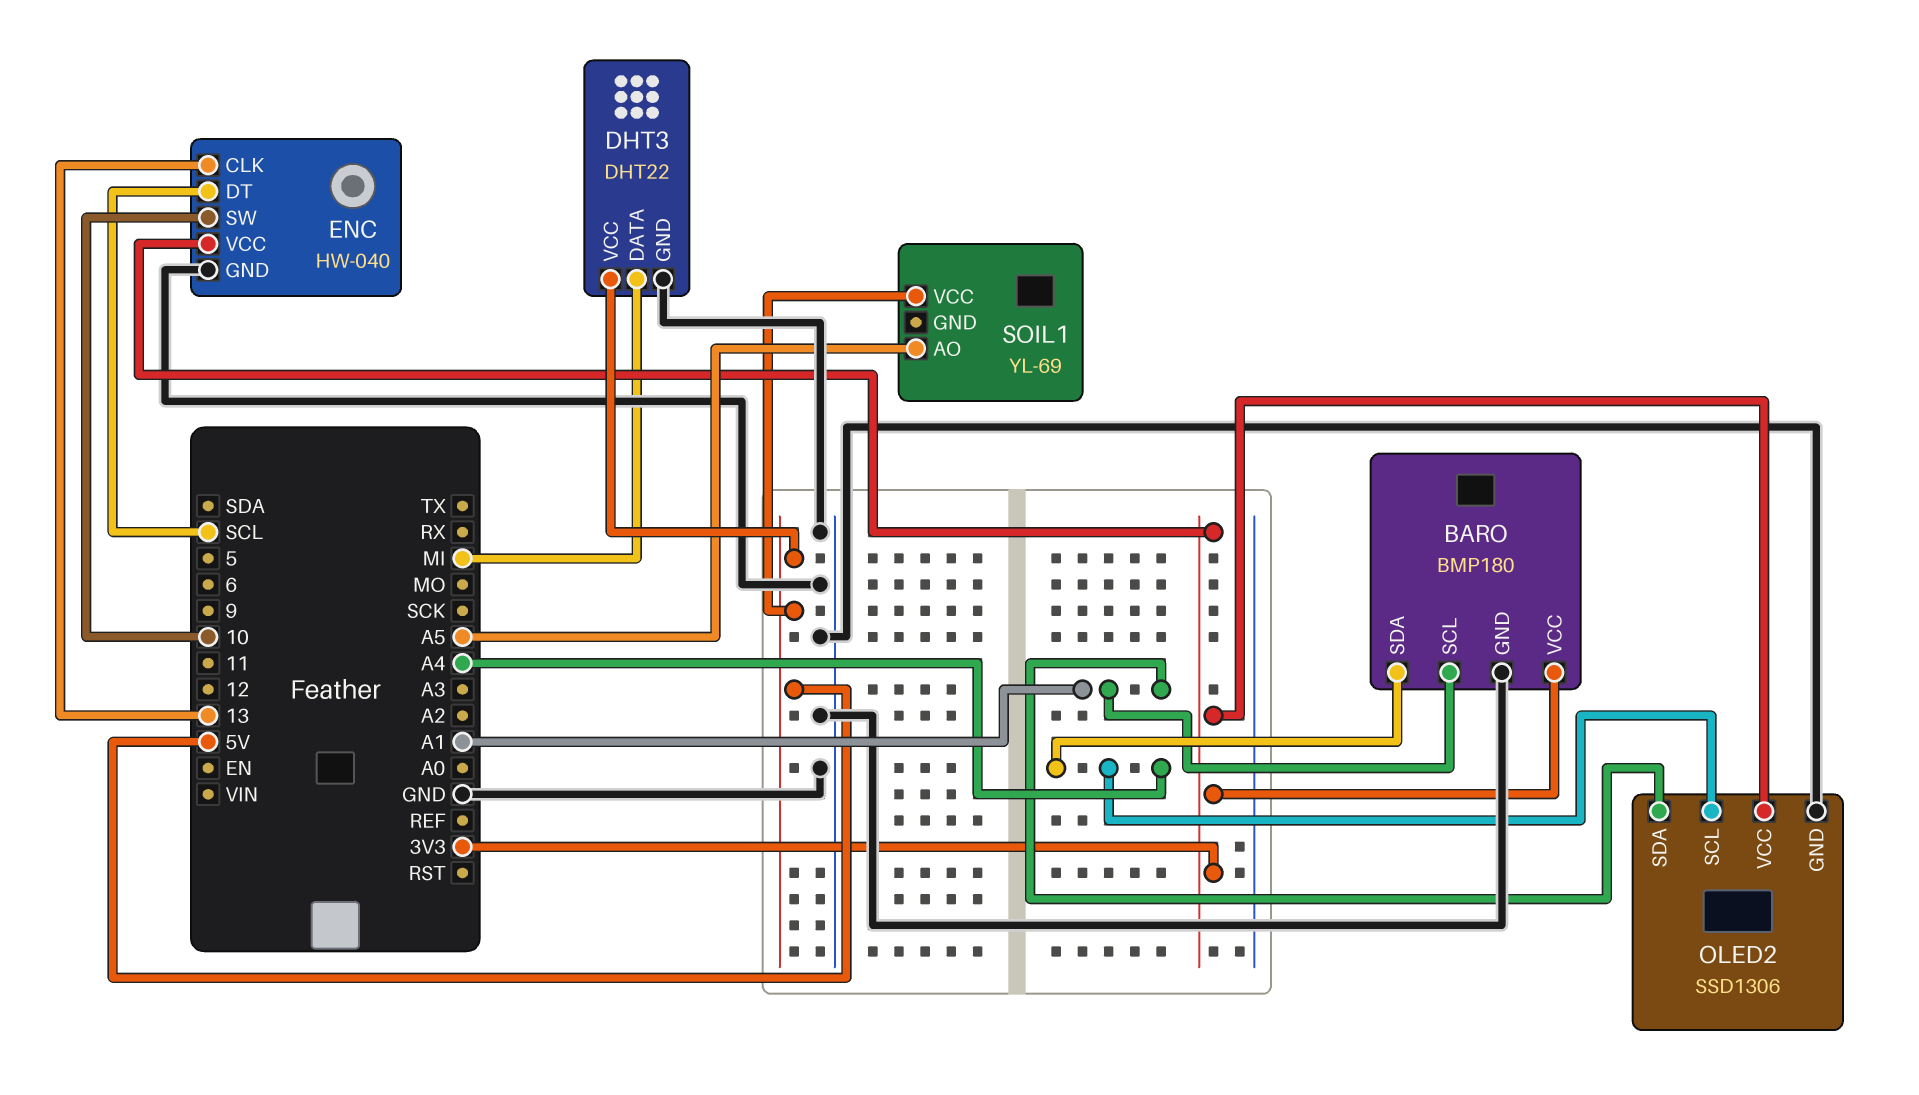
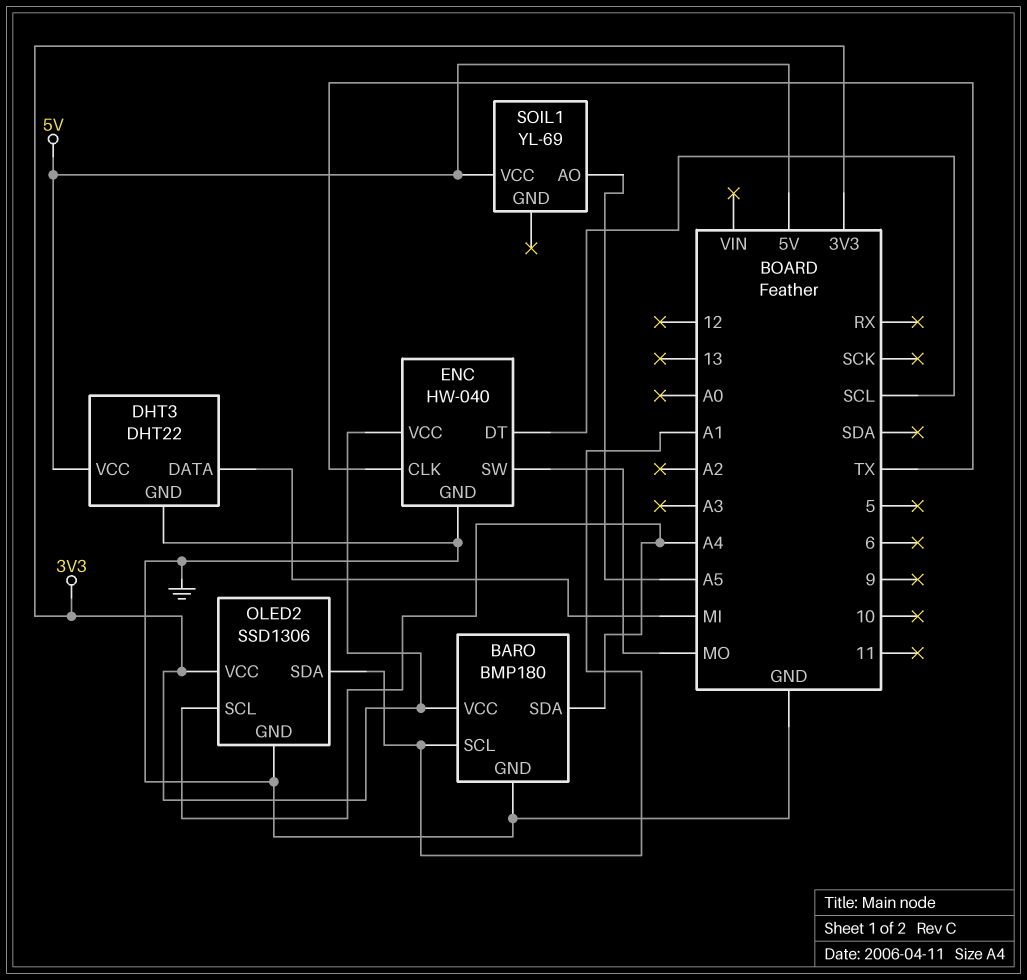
ENC pin CLK: 13 -> TX
ENC pin SW: 10 -> MO

